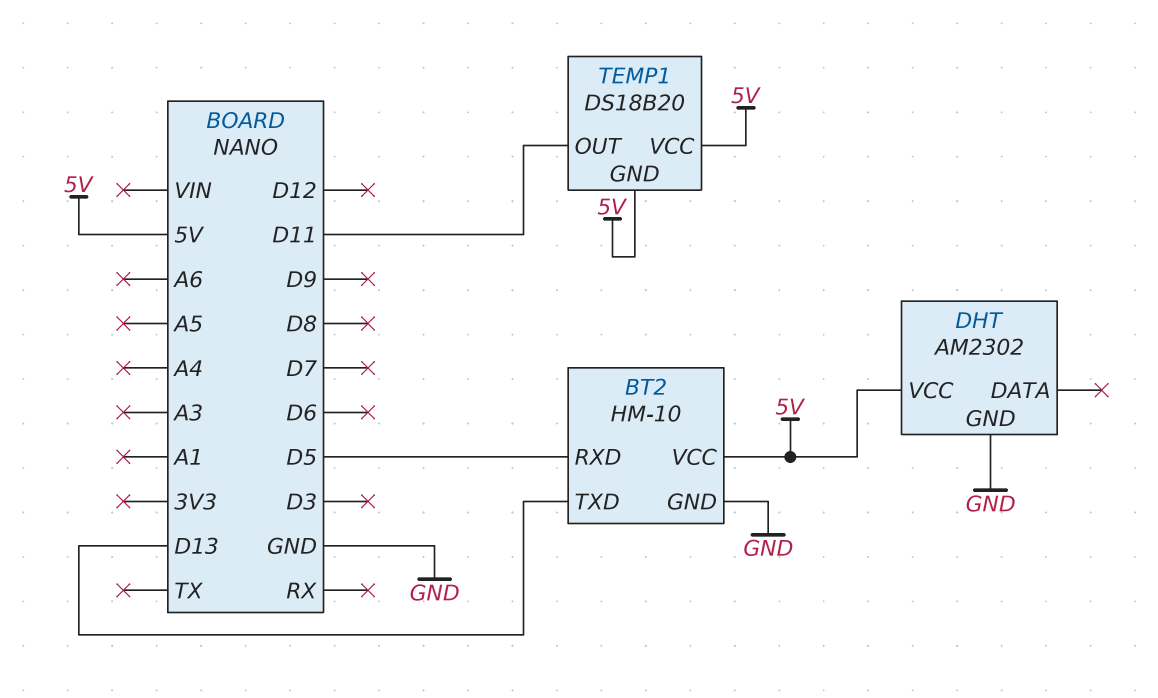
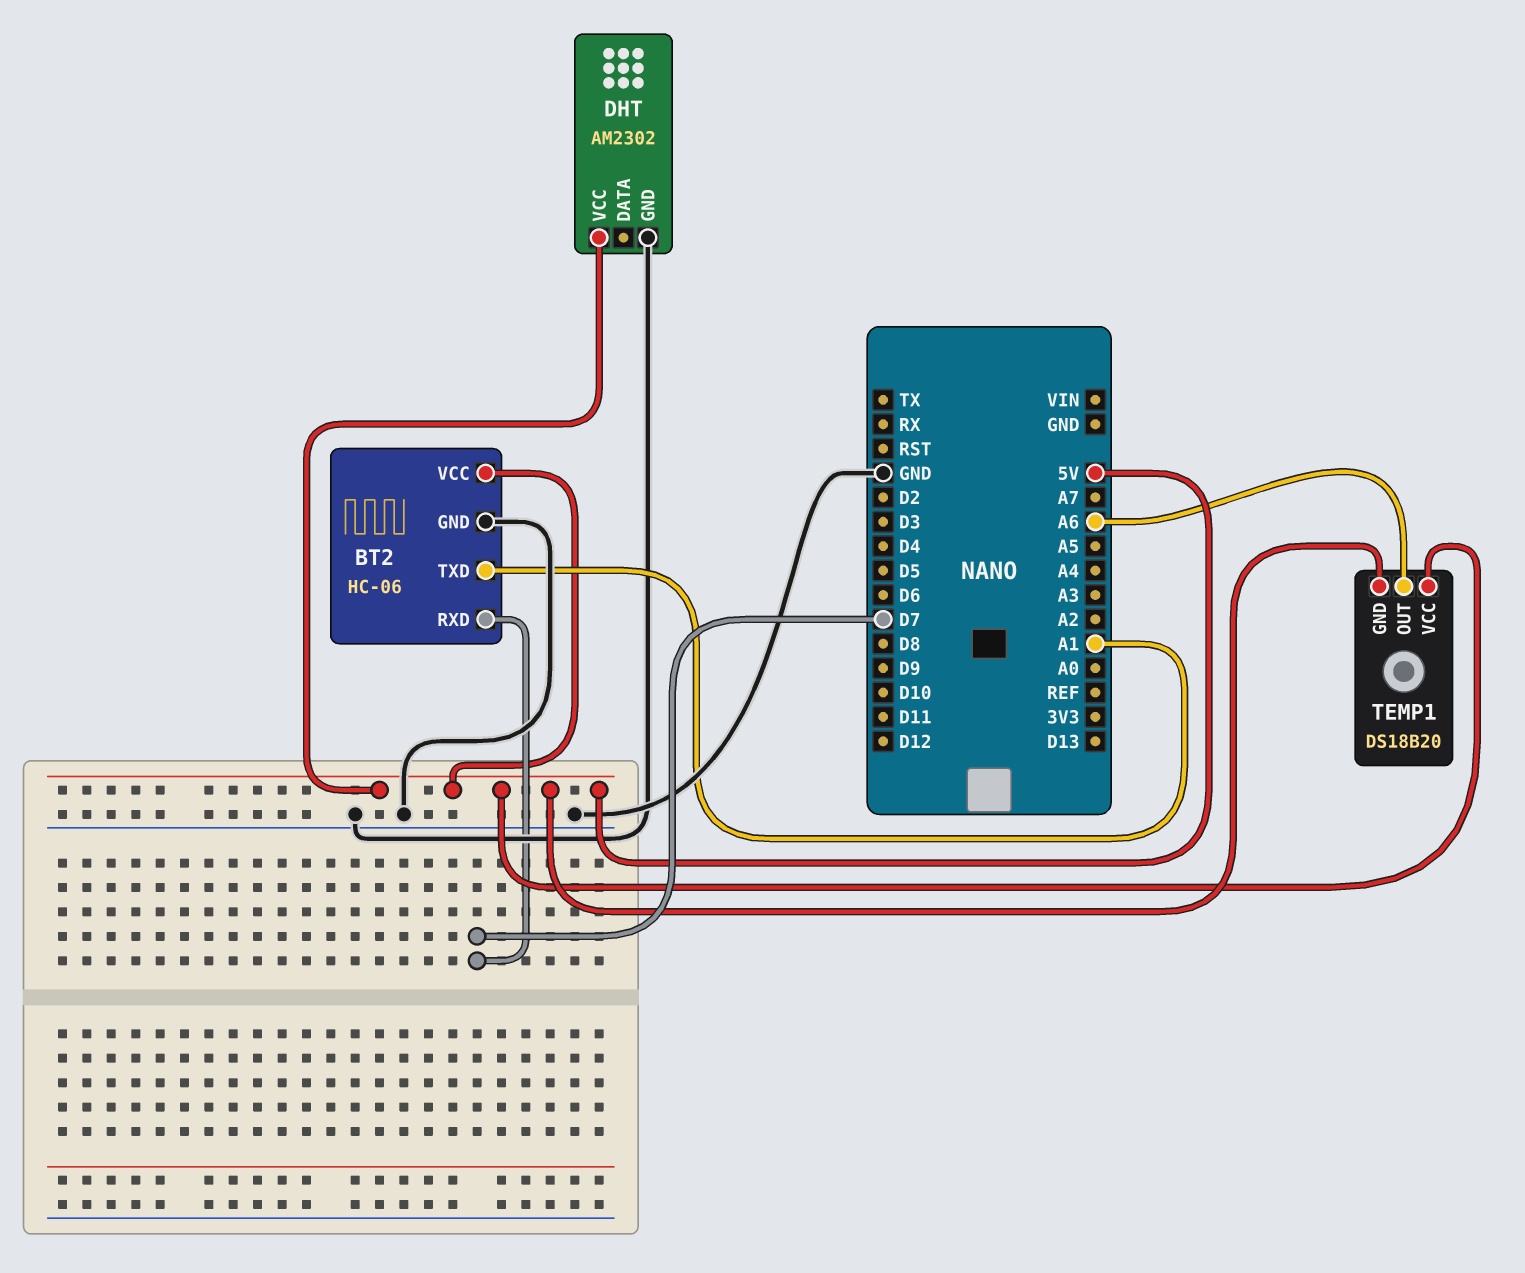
BT2: HM-10 -> HC-06
BT2 pin RXD: D5 -> D7
BT2 pin TXD: D13 -> A1
TEMP1 pin OUT: D11 -> A6

